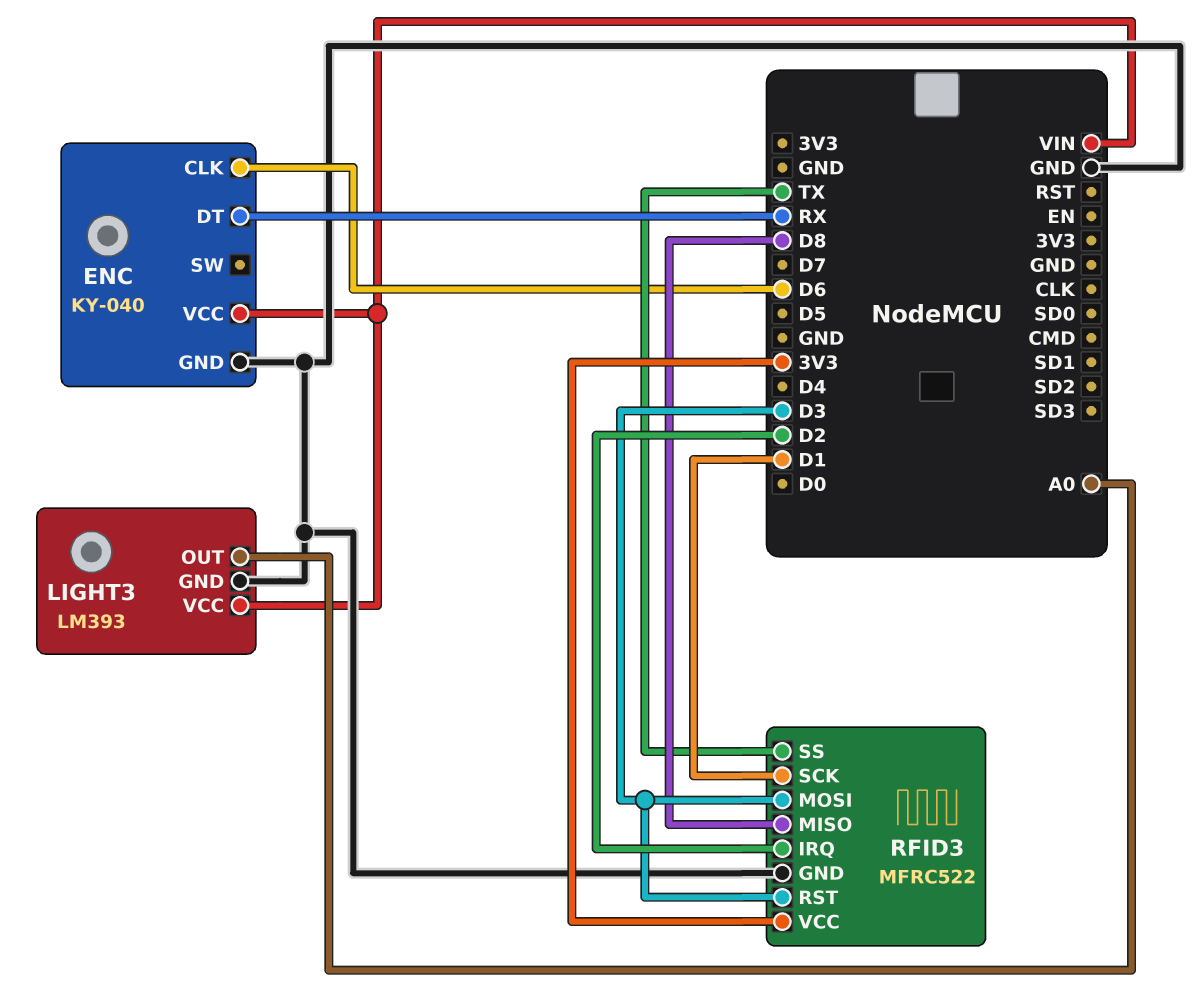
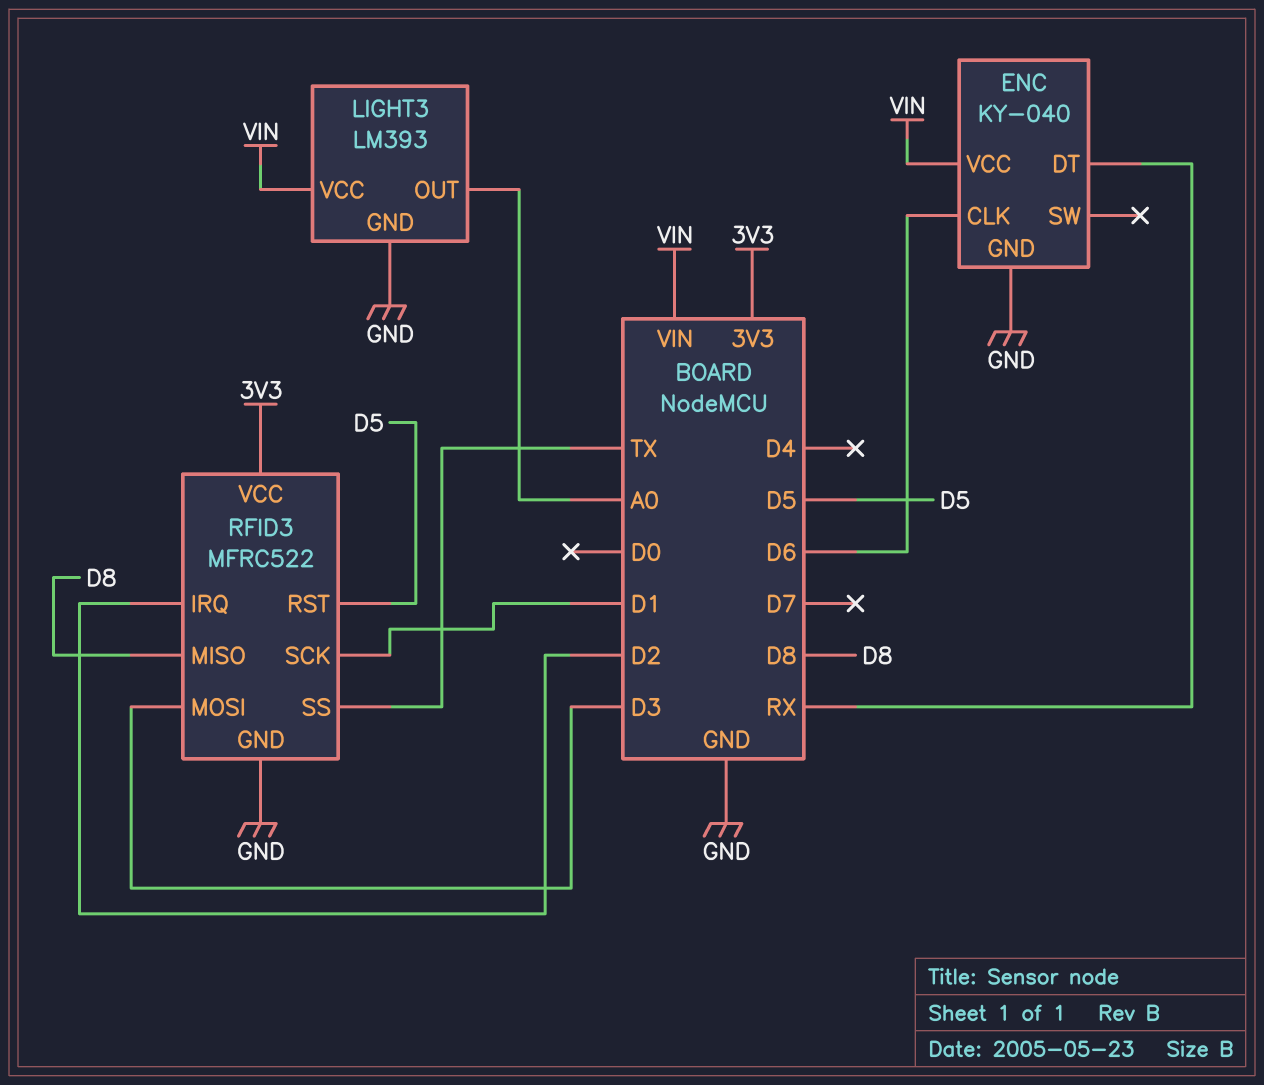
RFID3 pin RST: D3 -> D5

